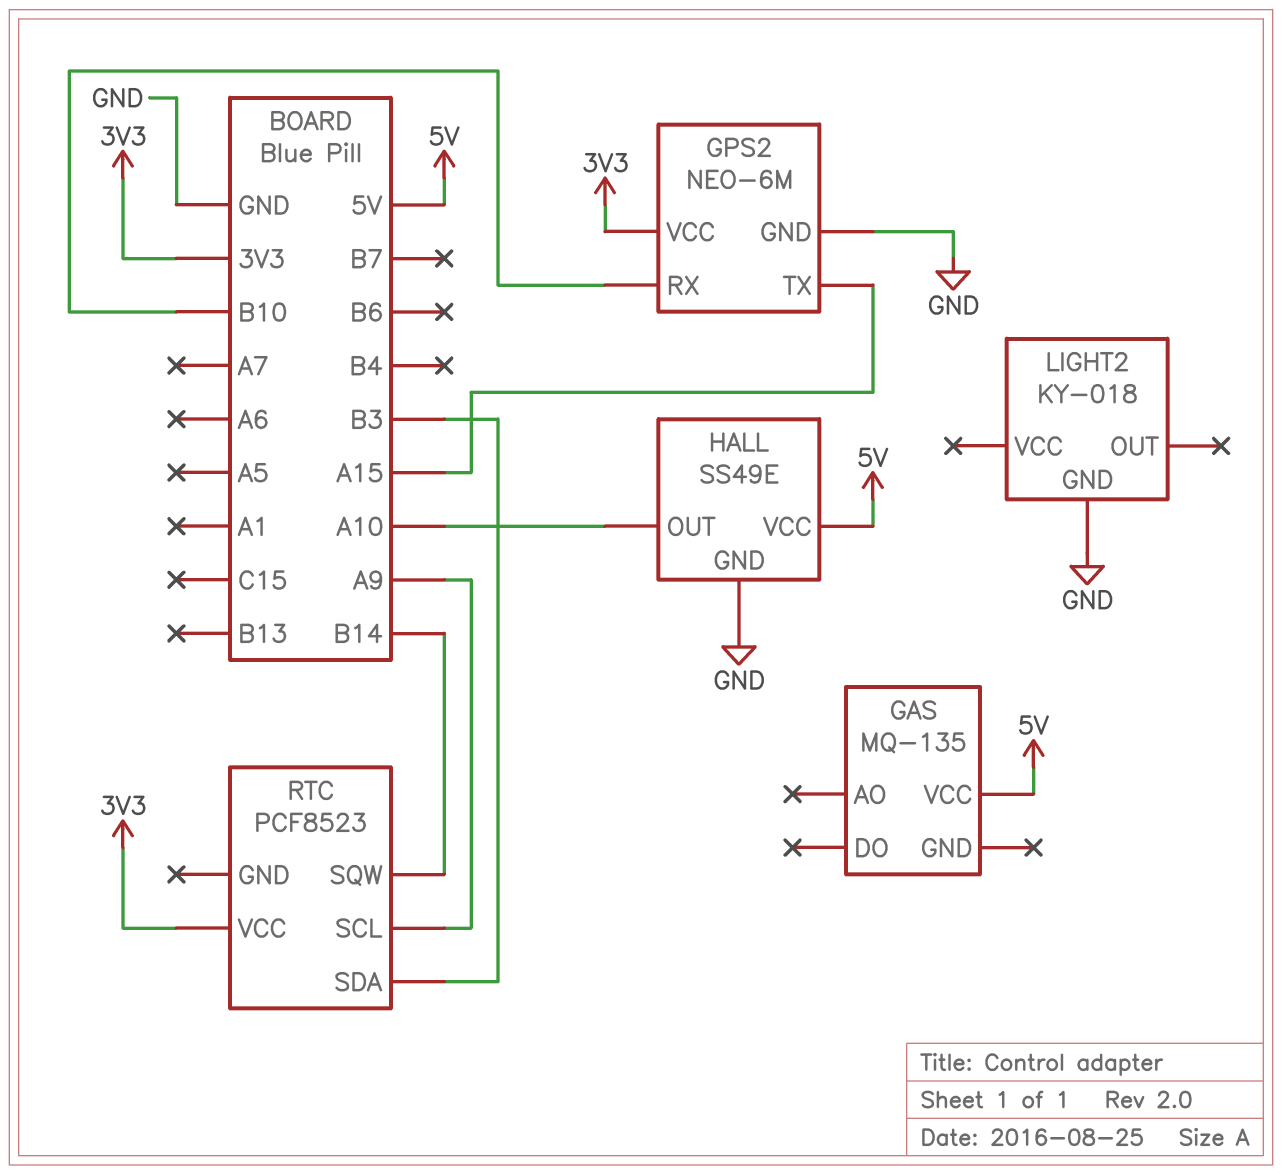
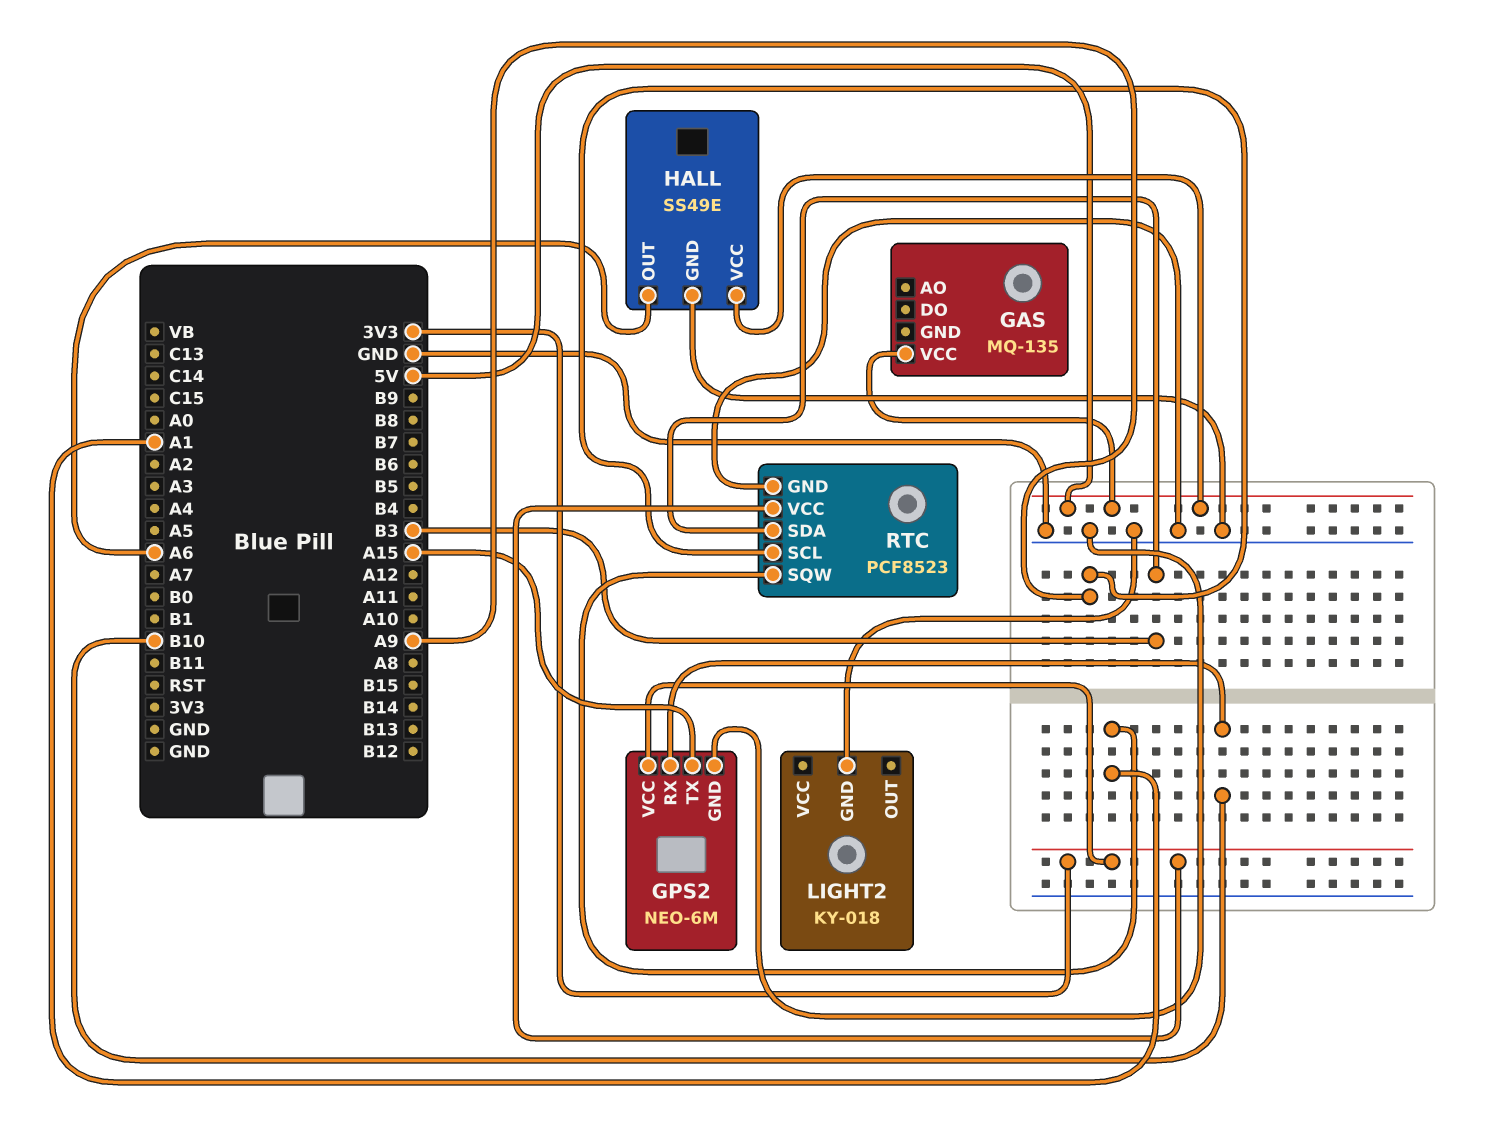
HALL pin OUT: A10 -> A6
RTC pin GND: none -> GND
RTC pin SQW: B14 -> A1

